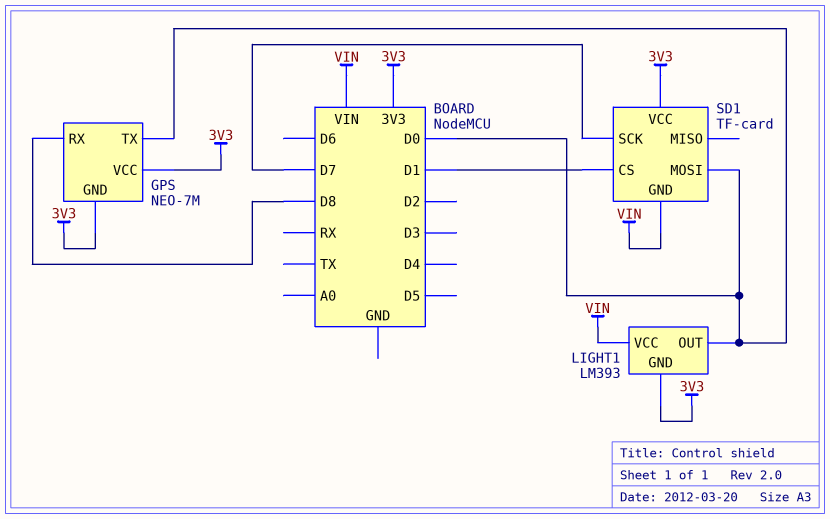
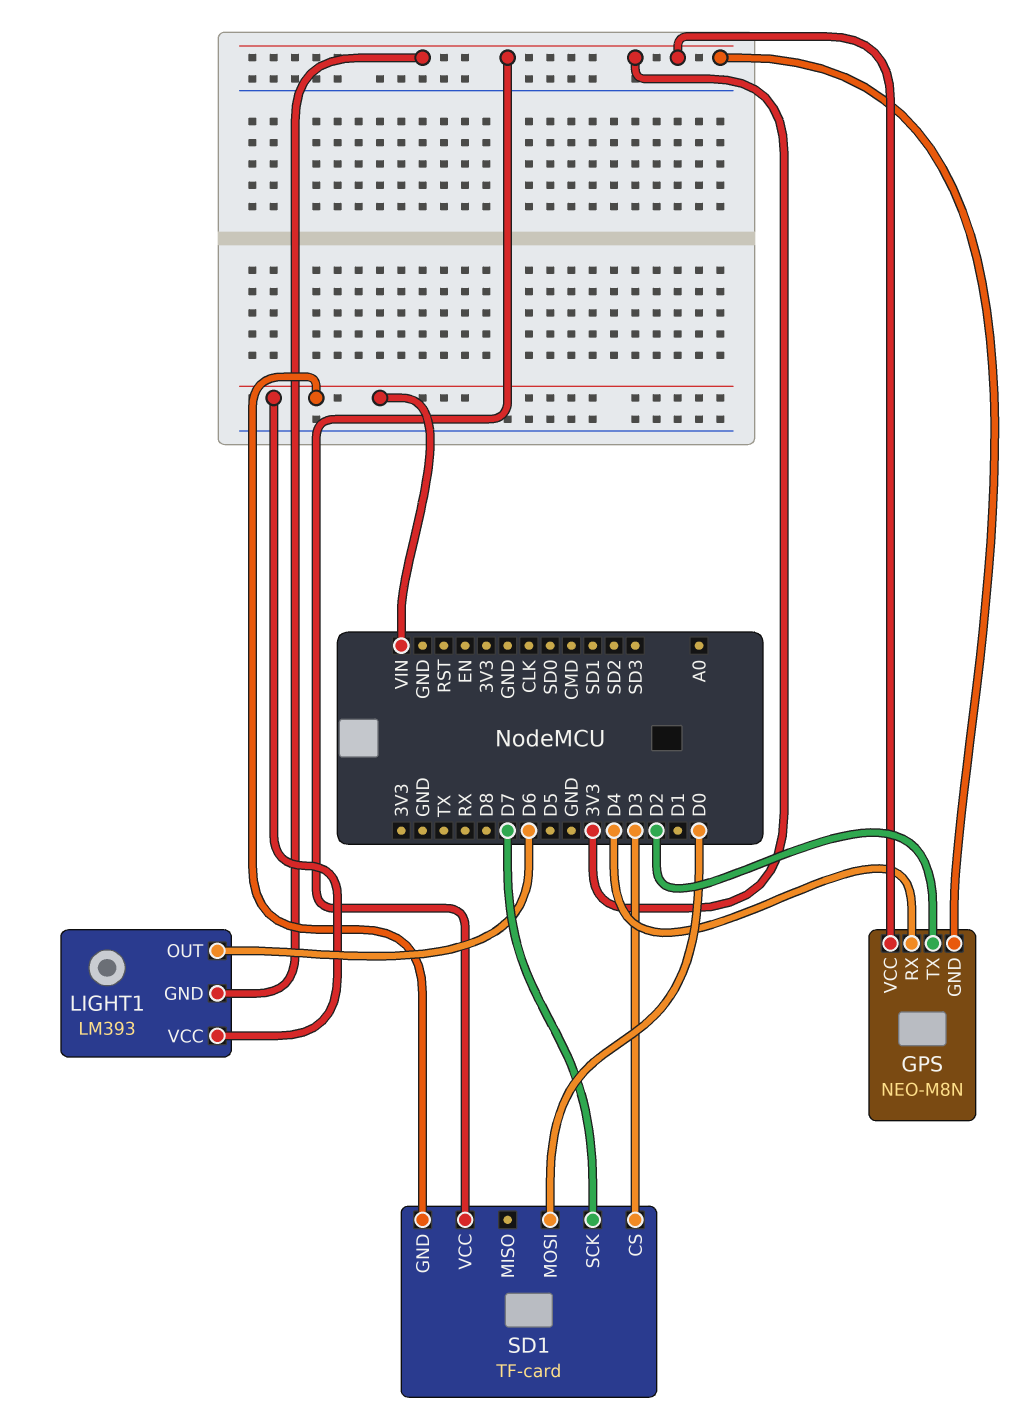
GPS: NEO-7M -> NEO-M8N
GPS pin RX: D8 -> D4
GPS pin TX: D0 -> D2
LIGHT1 pin OUT: D0 -> D6
SD1 pin CS: D1 -> D3

